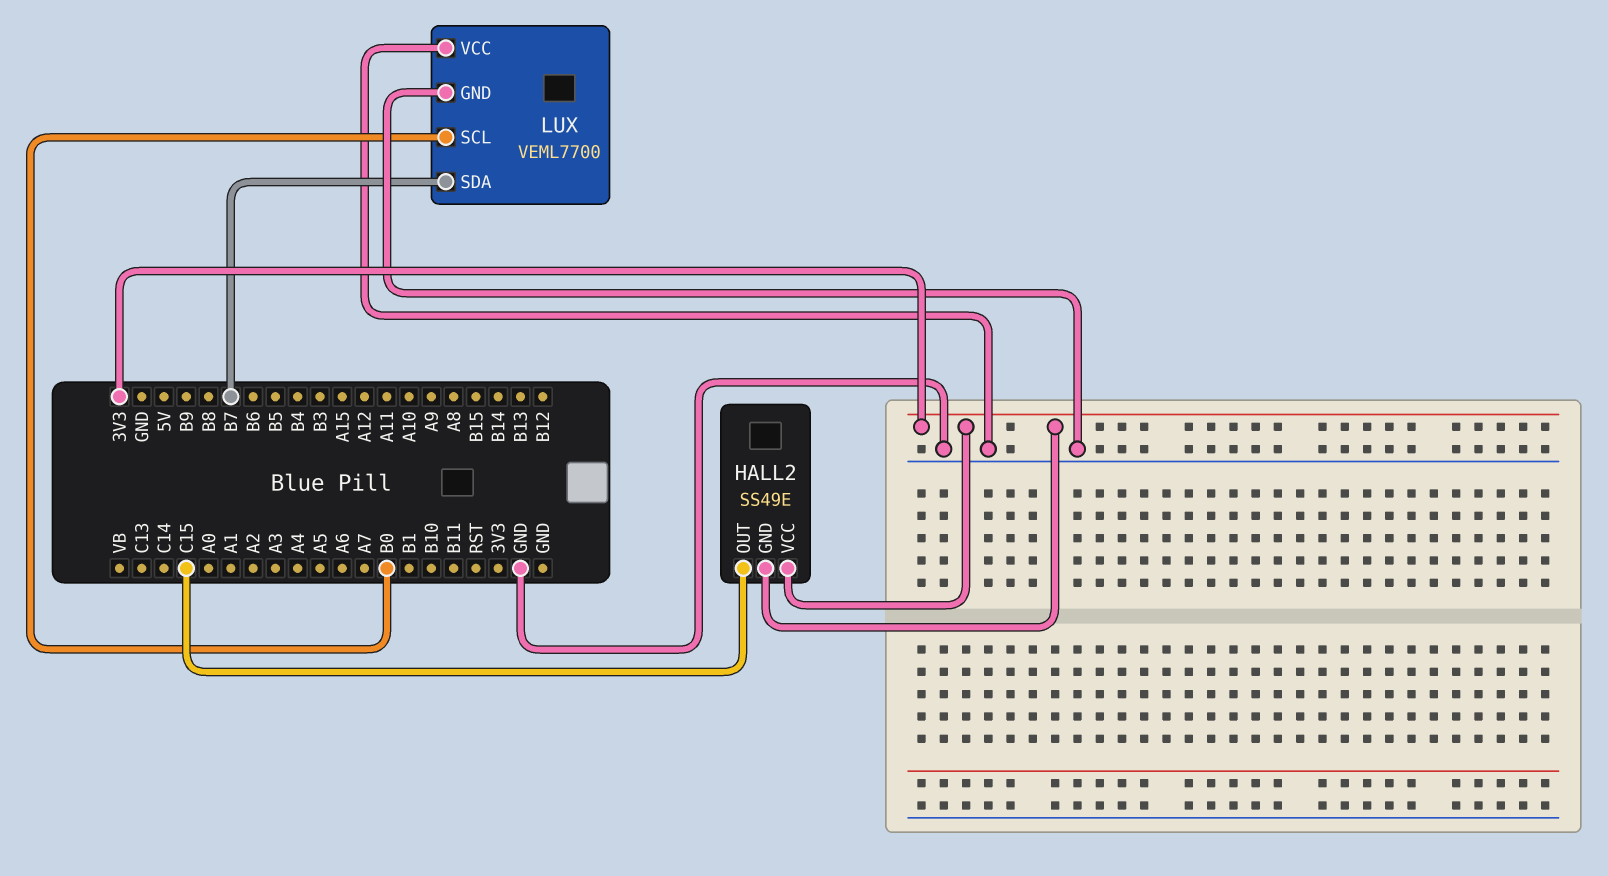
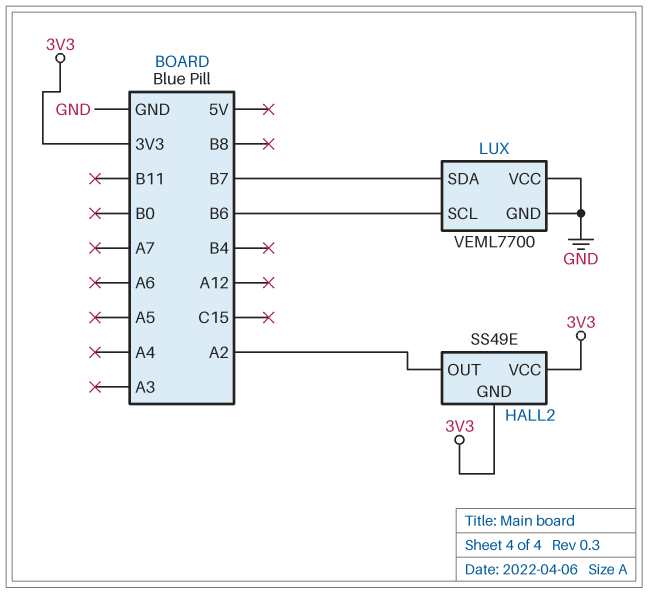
HALL2 pin OUT: C15 -> A2
LUX pin SCL: B0 -> B6

